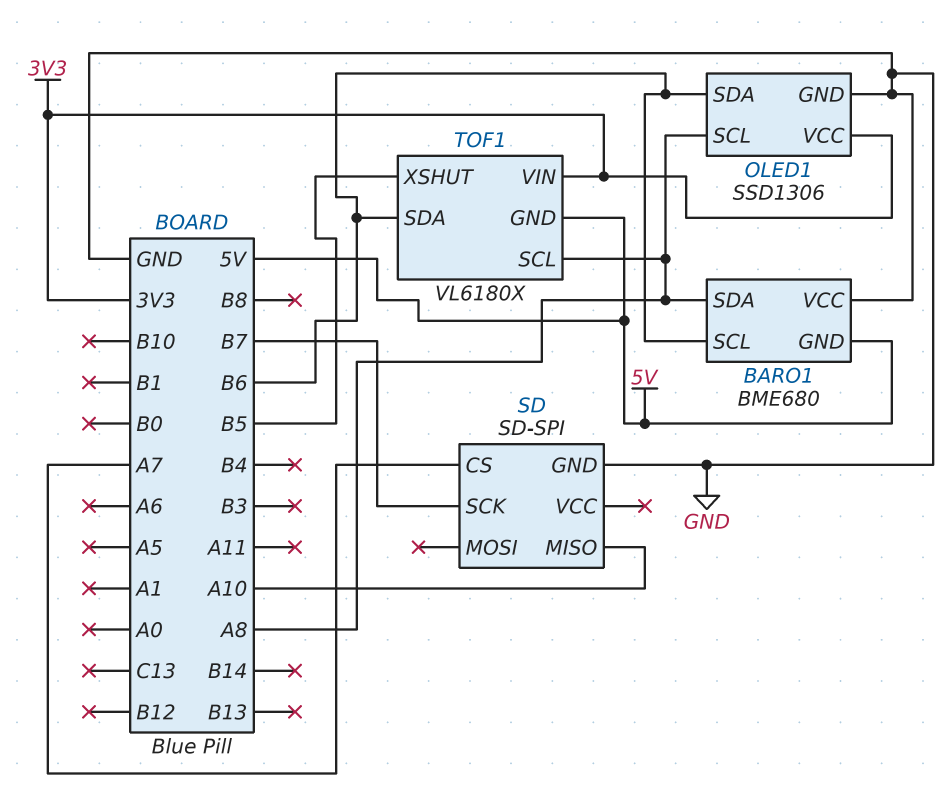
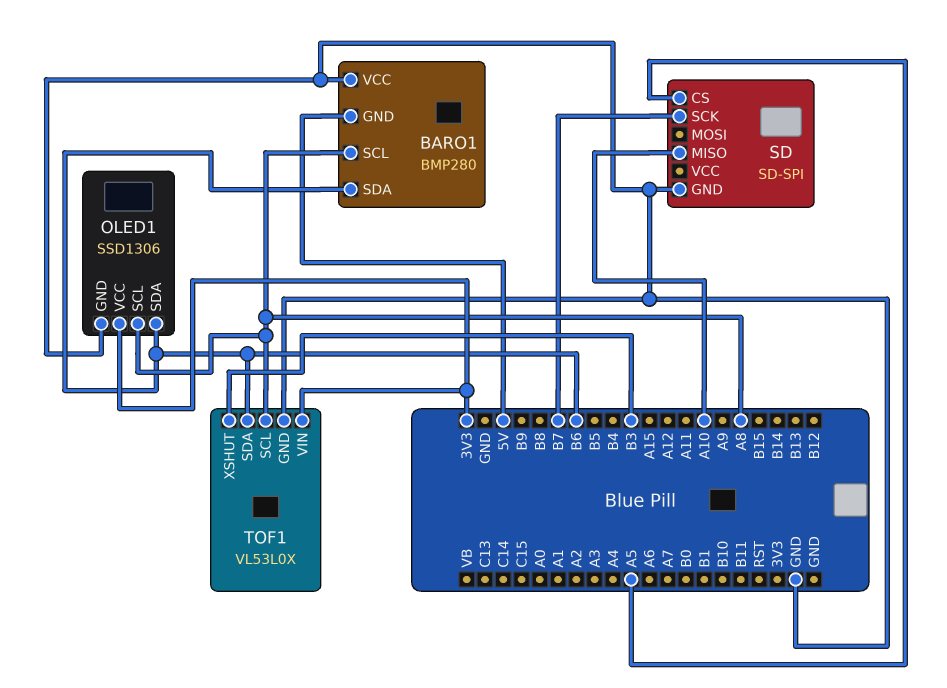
BARO1: BME680 -> BMP280
BARO1 pin SCL: B6 -> A8
BARO1 pin SDA: A8 -> B6
SD pin CS: A7 -> A5
TOF1: VL6180X -> VL53L0X
TOF1 pin GND: 5V -> GND
TOF1 pin XSHUT: B5 -> B3

